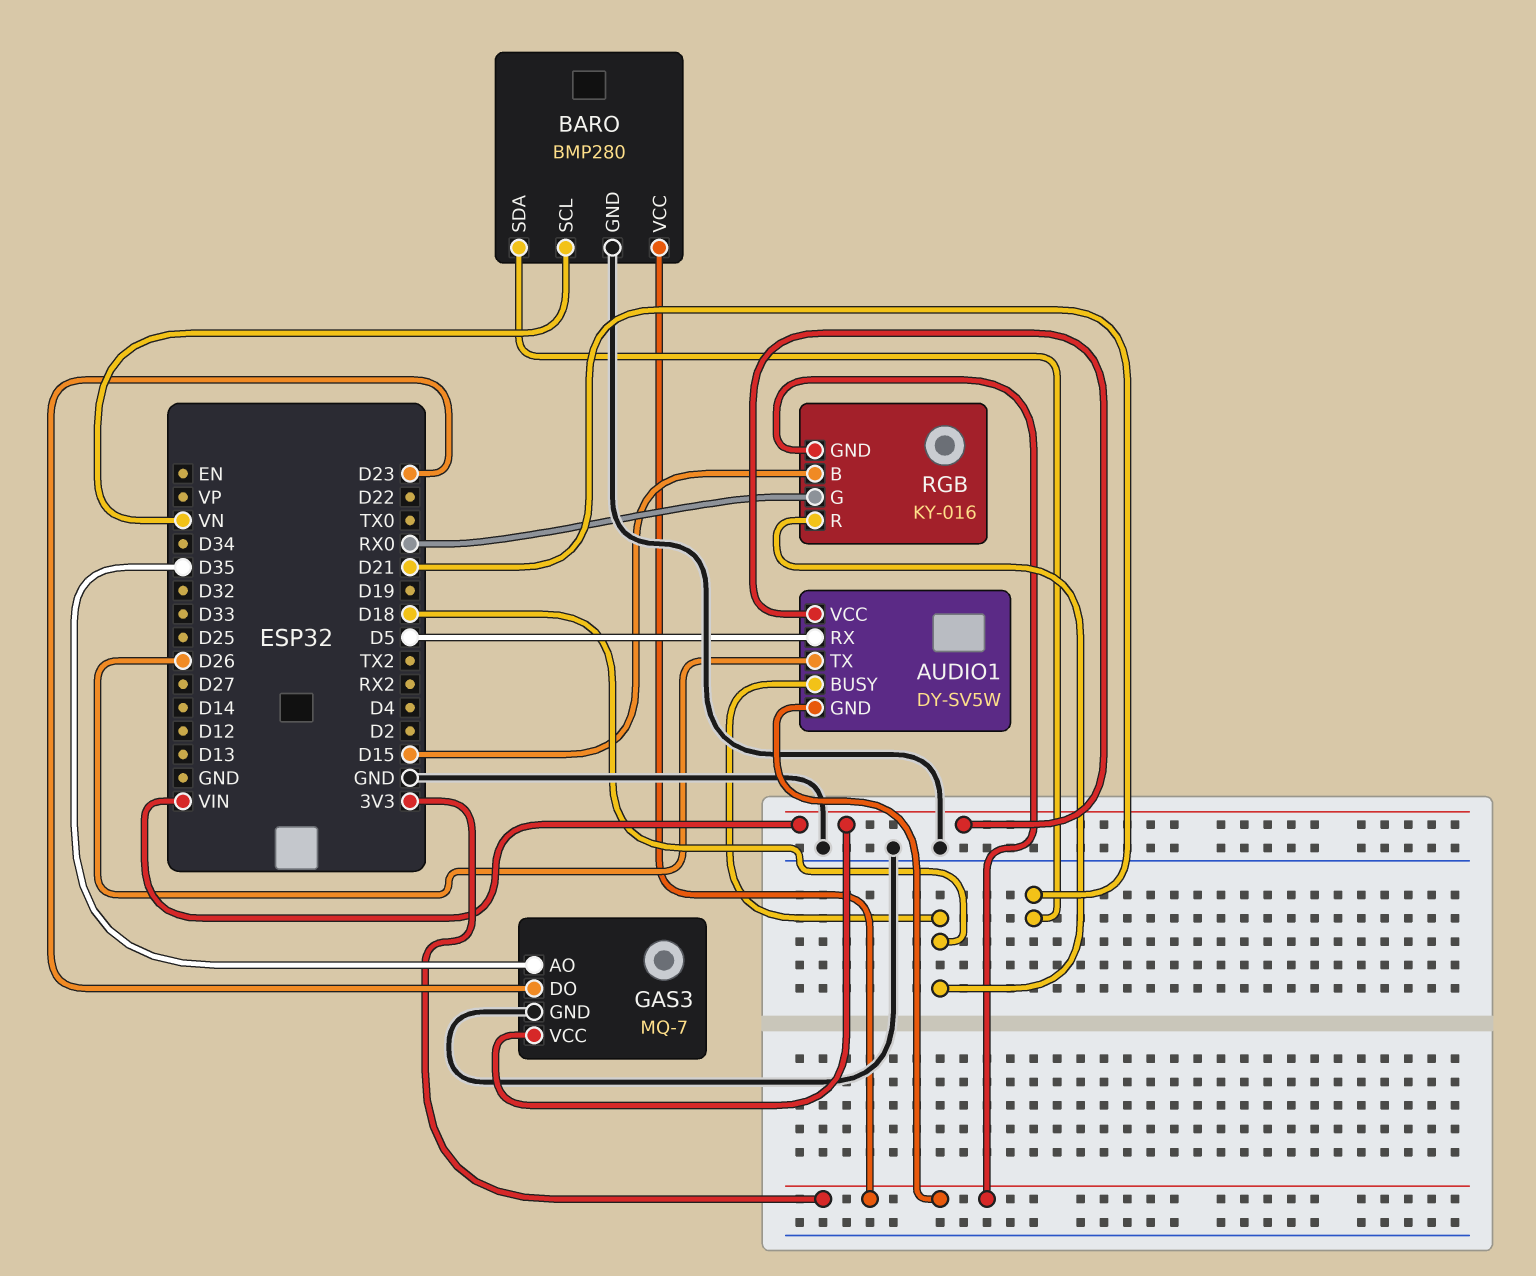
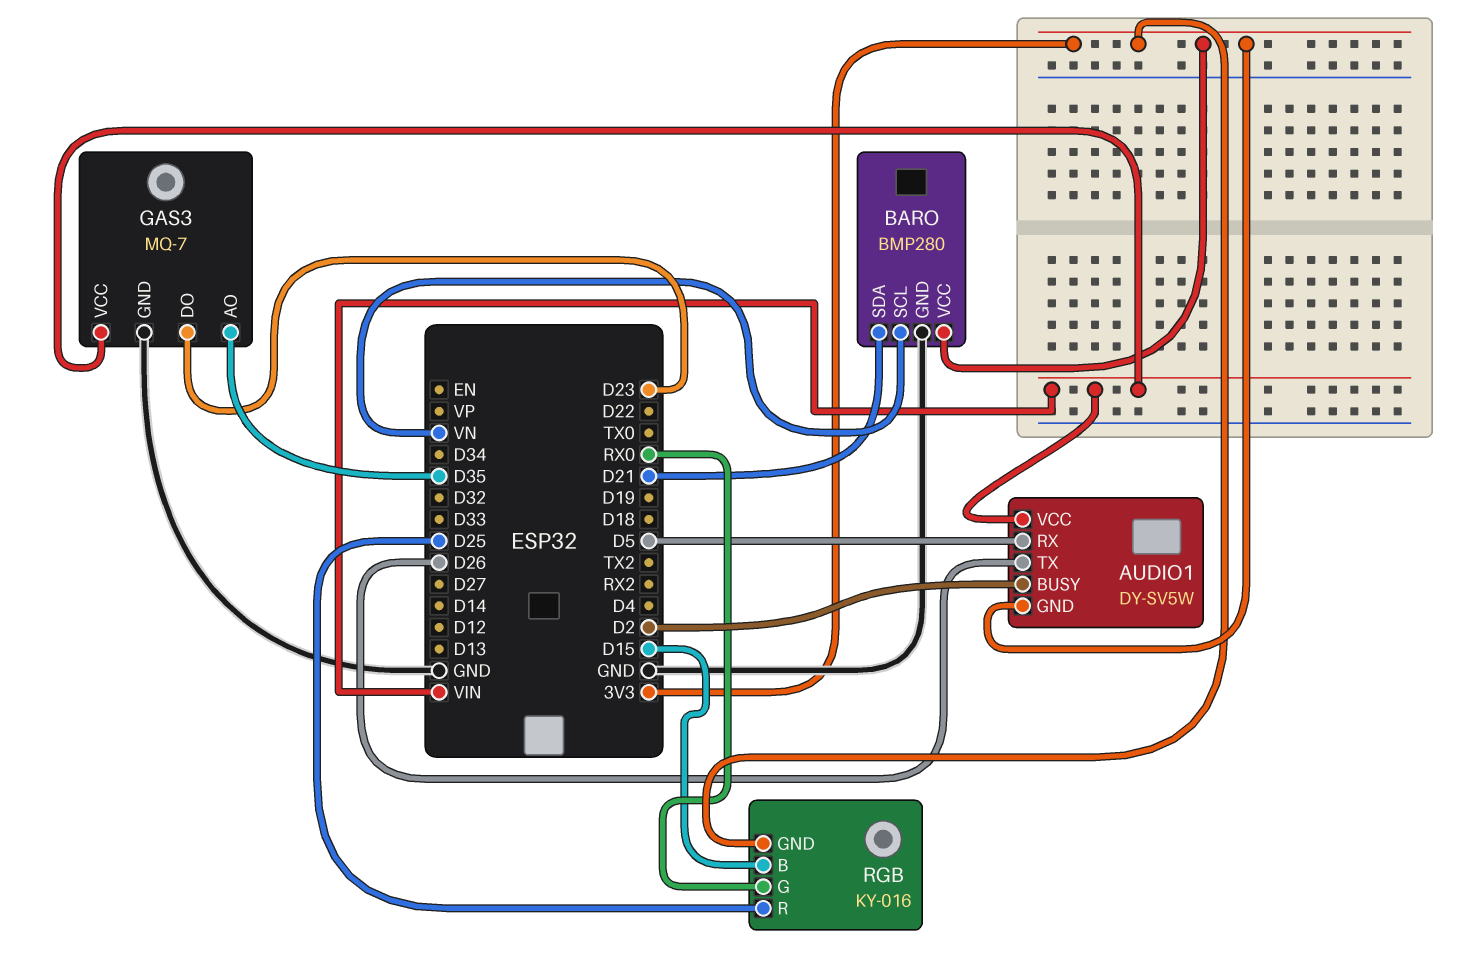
AUDIO1 pin BUSY: D18 -> D2
RGB pin R: D18 -> D25

